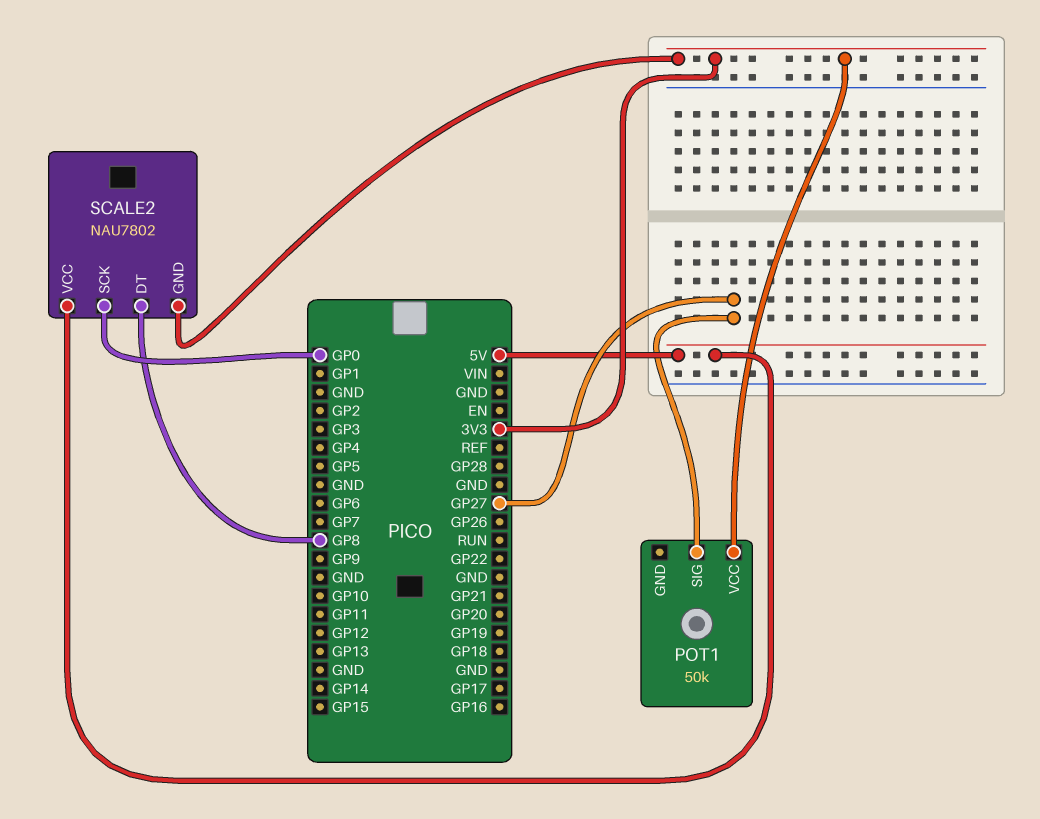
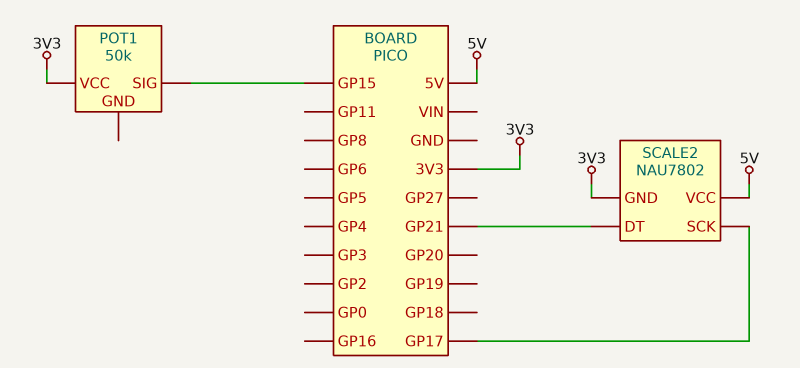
POT1 pin SIG: GP27 -> GP15
SCALE2 pin DT: GP8 -> GP21
SCALE2 pin SCK: GP0 -> GP17

